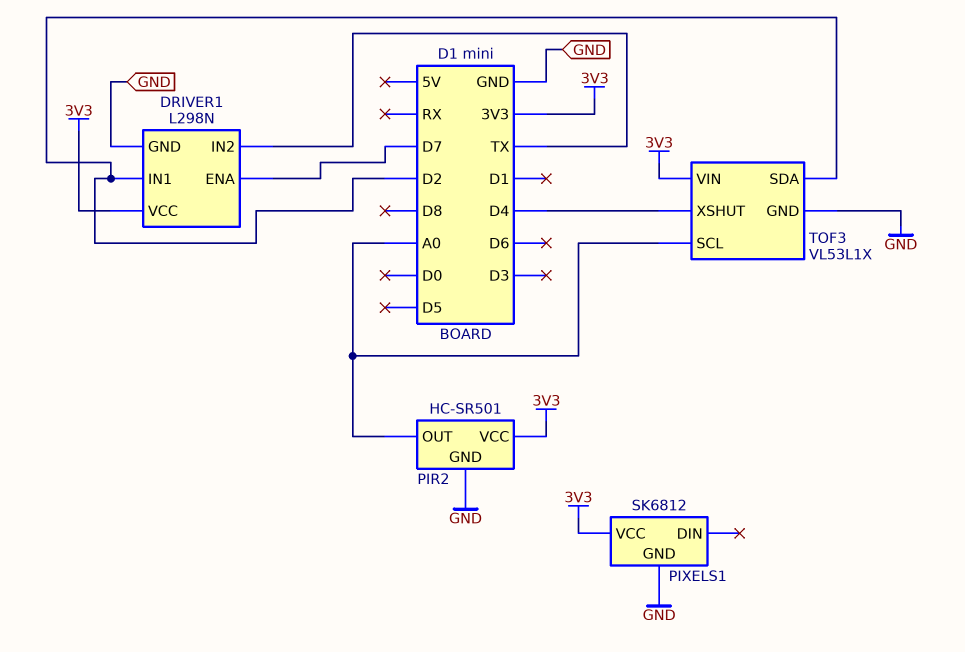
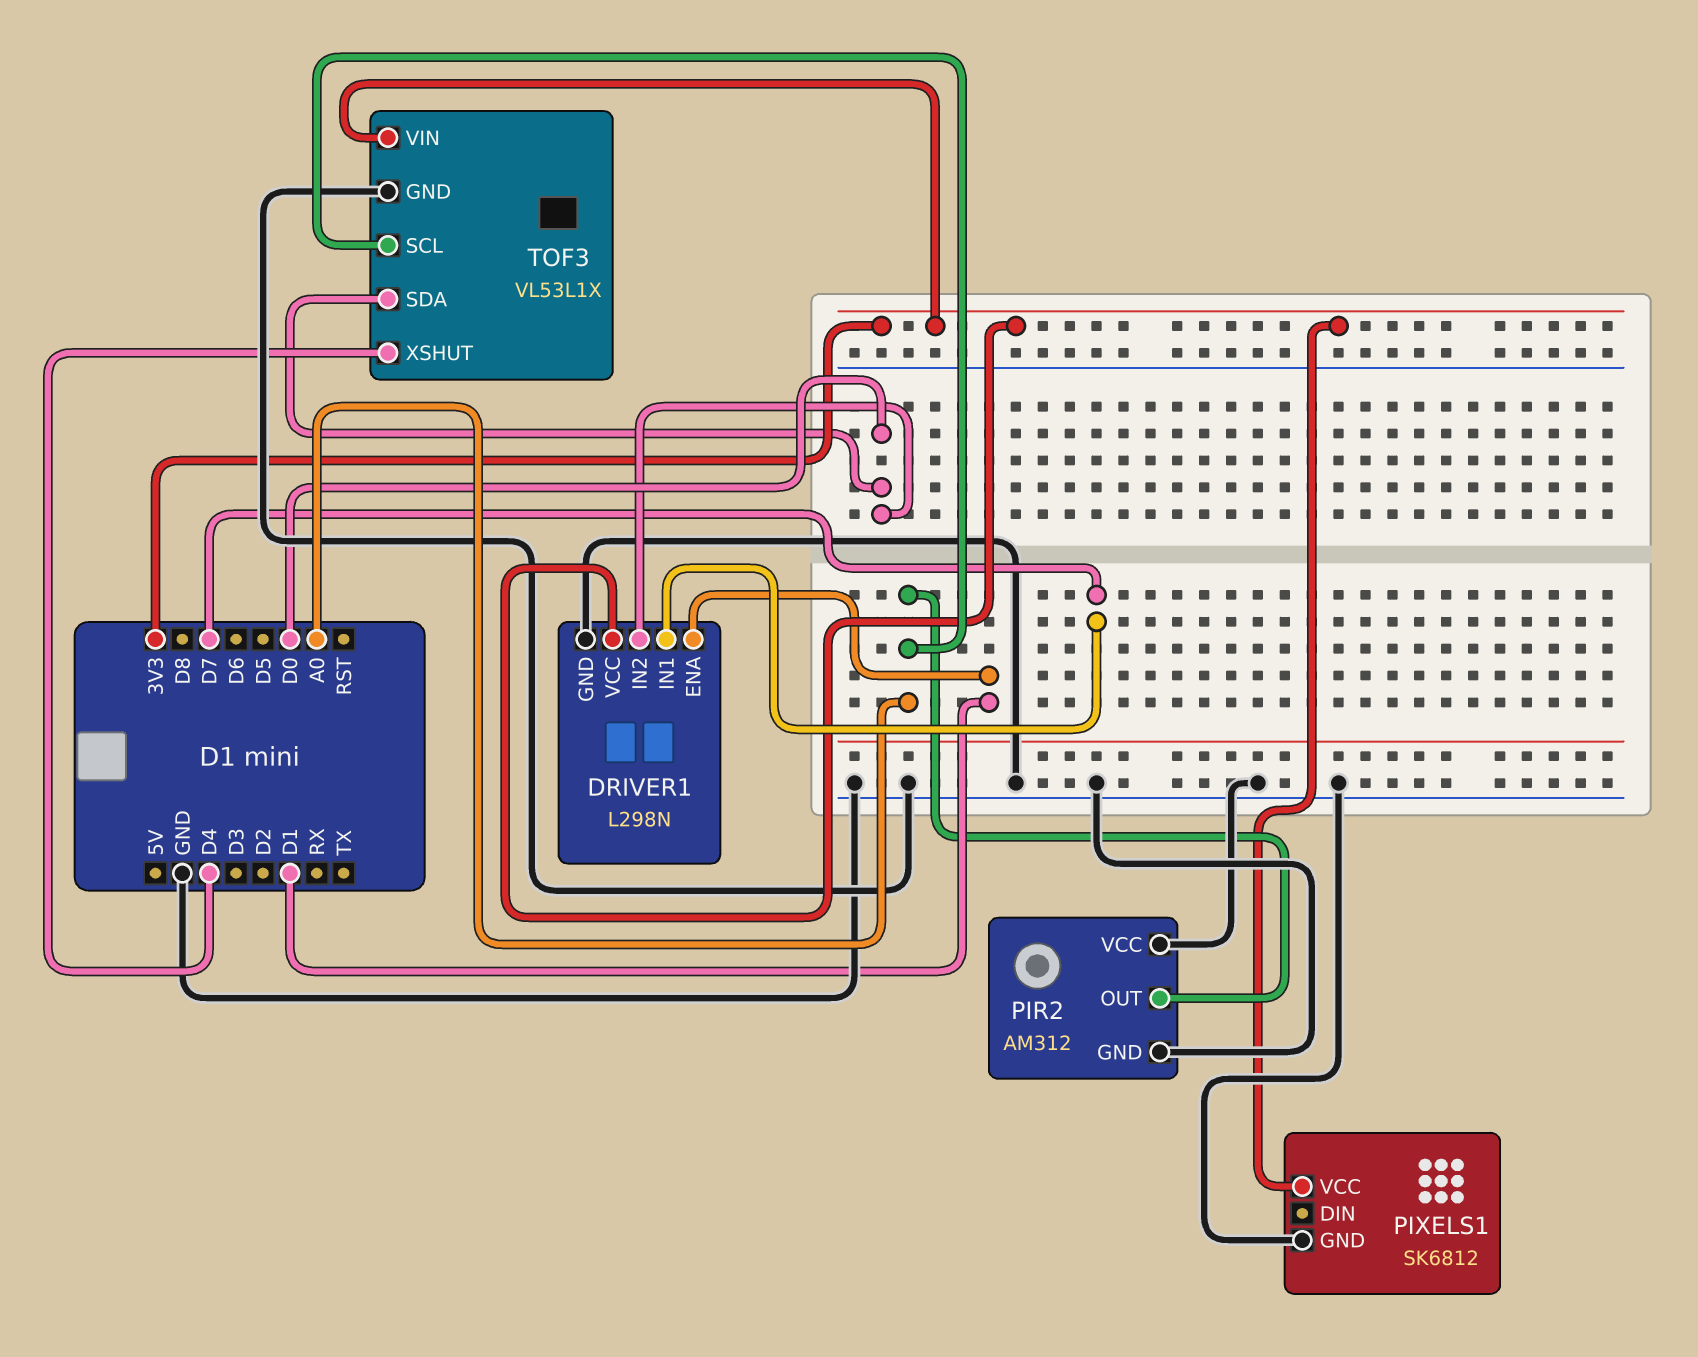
DRIVER1 pin ENA: D7 -> D1
DRIVER1 pin IN1: D2 -> D7
DRIVER1 pin IN2: TX -> D0
PIR2: HC-SR501 -> AM312
PIR2 pin VCC: 3V3 -> GND
TOF3 pin SDA: D2 -> D0

